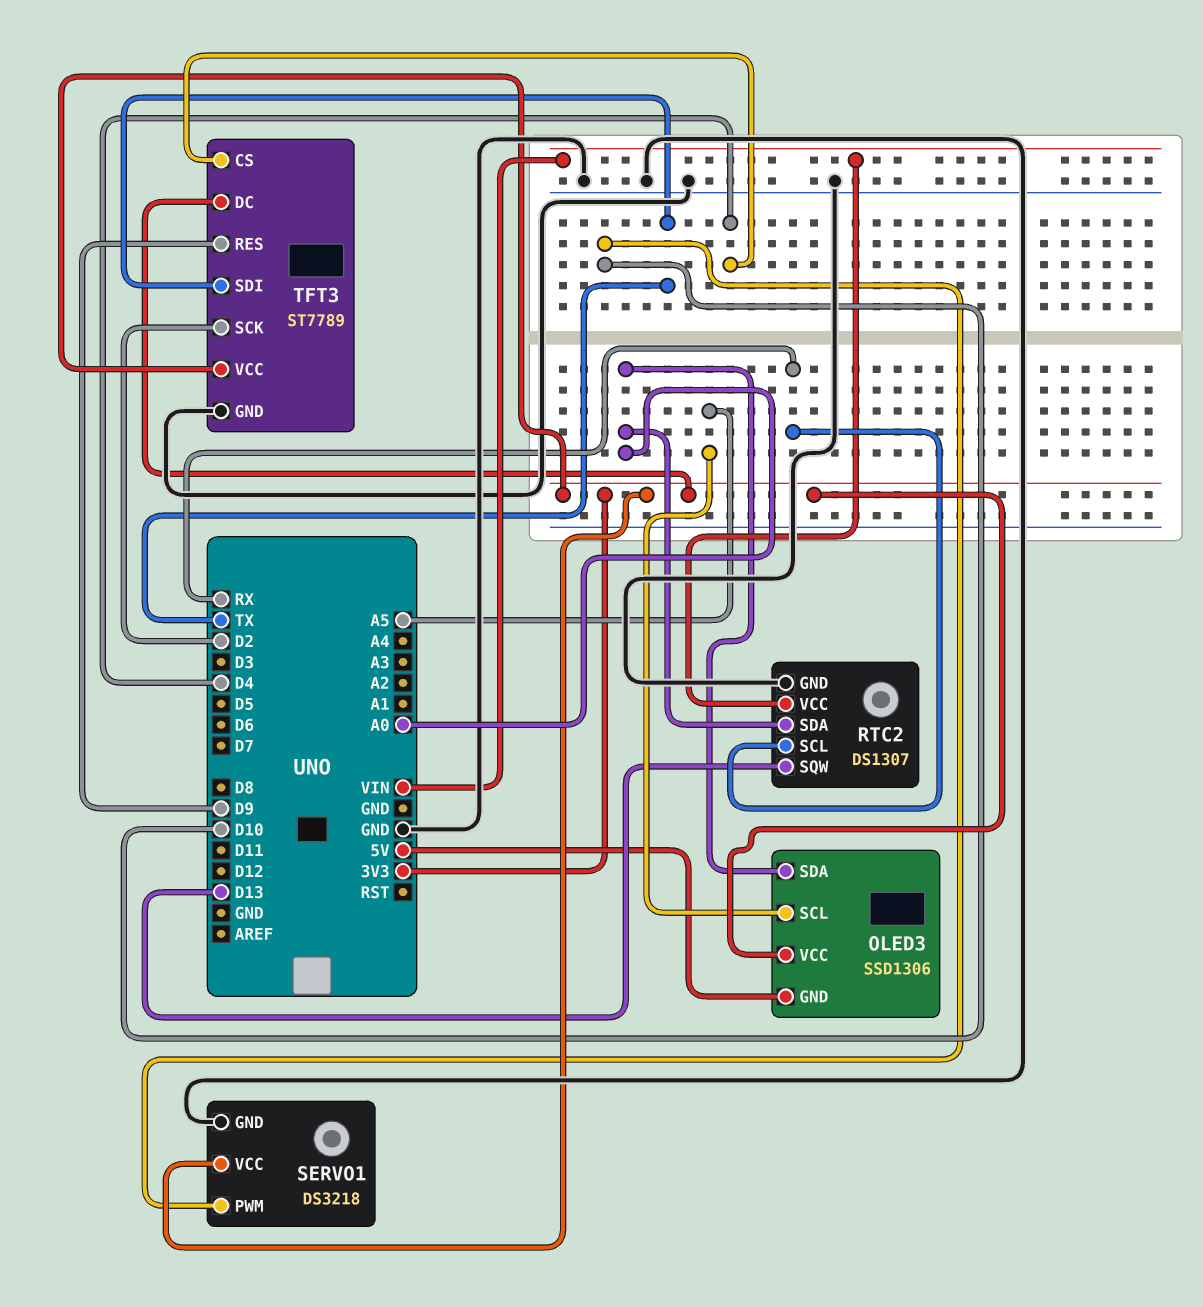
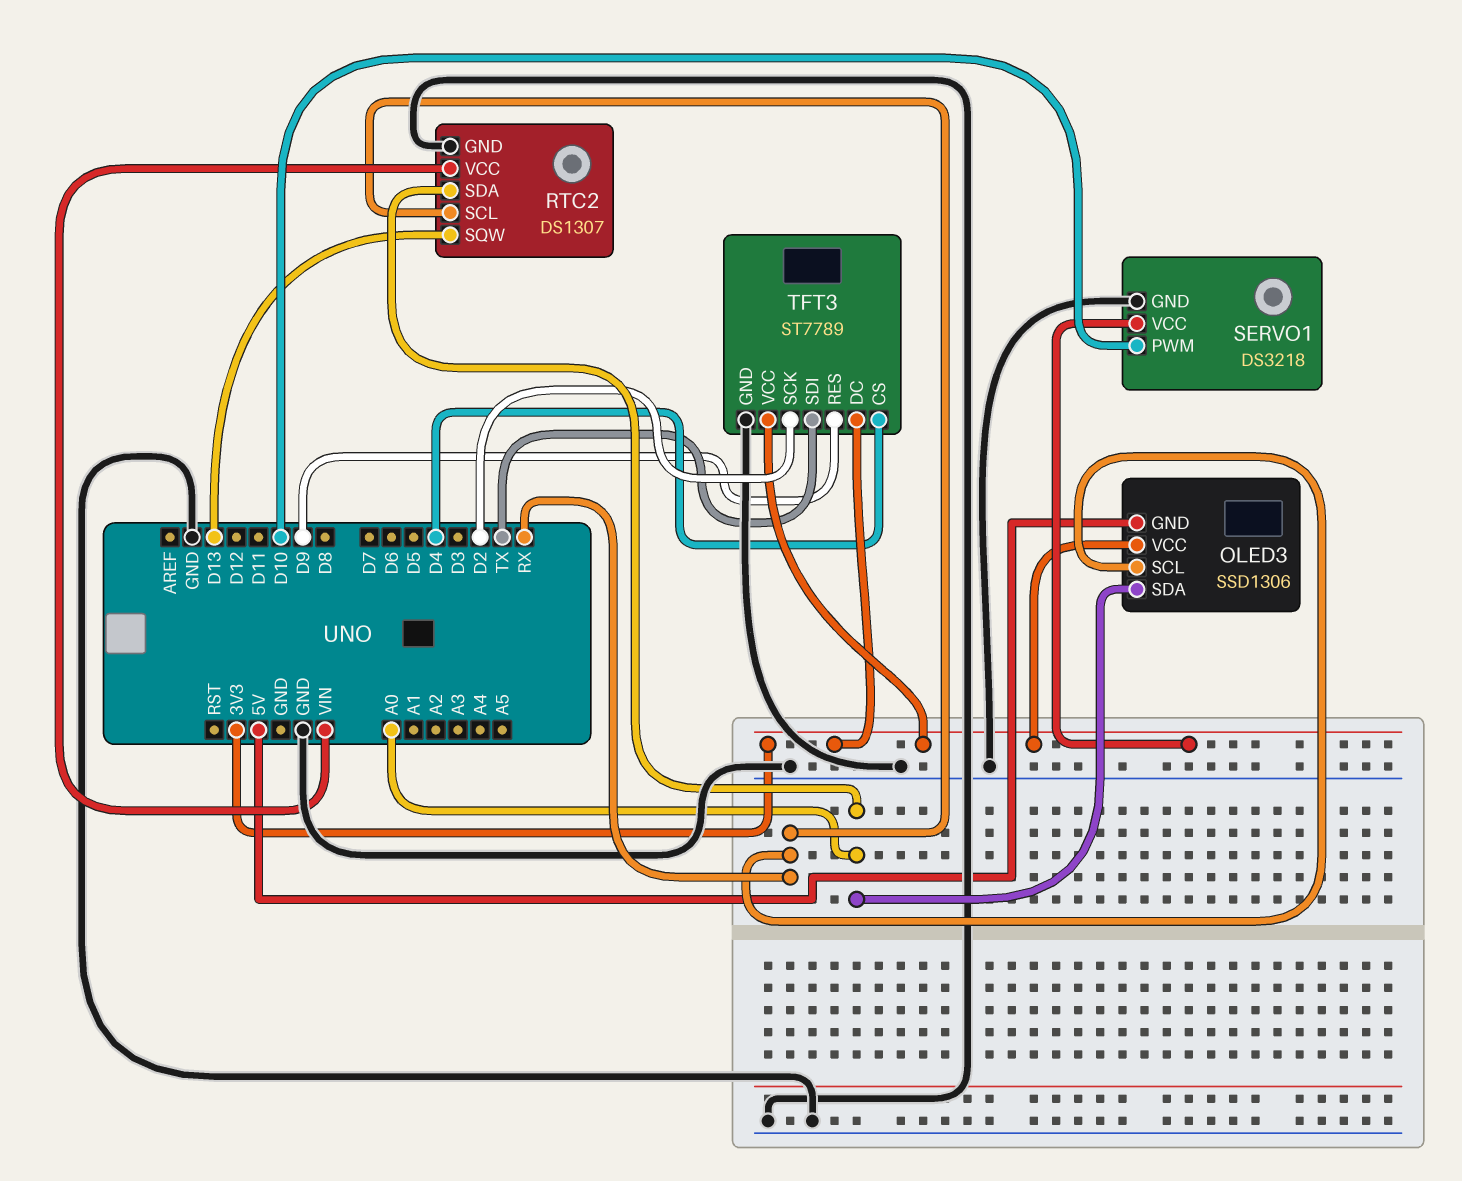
OLED3 pin SCL: A5 -> RX

